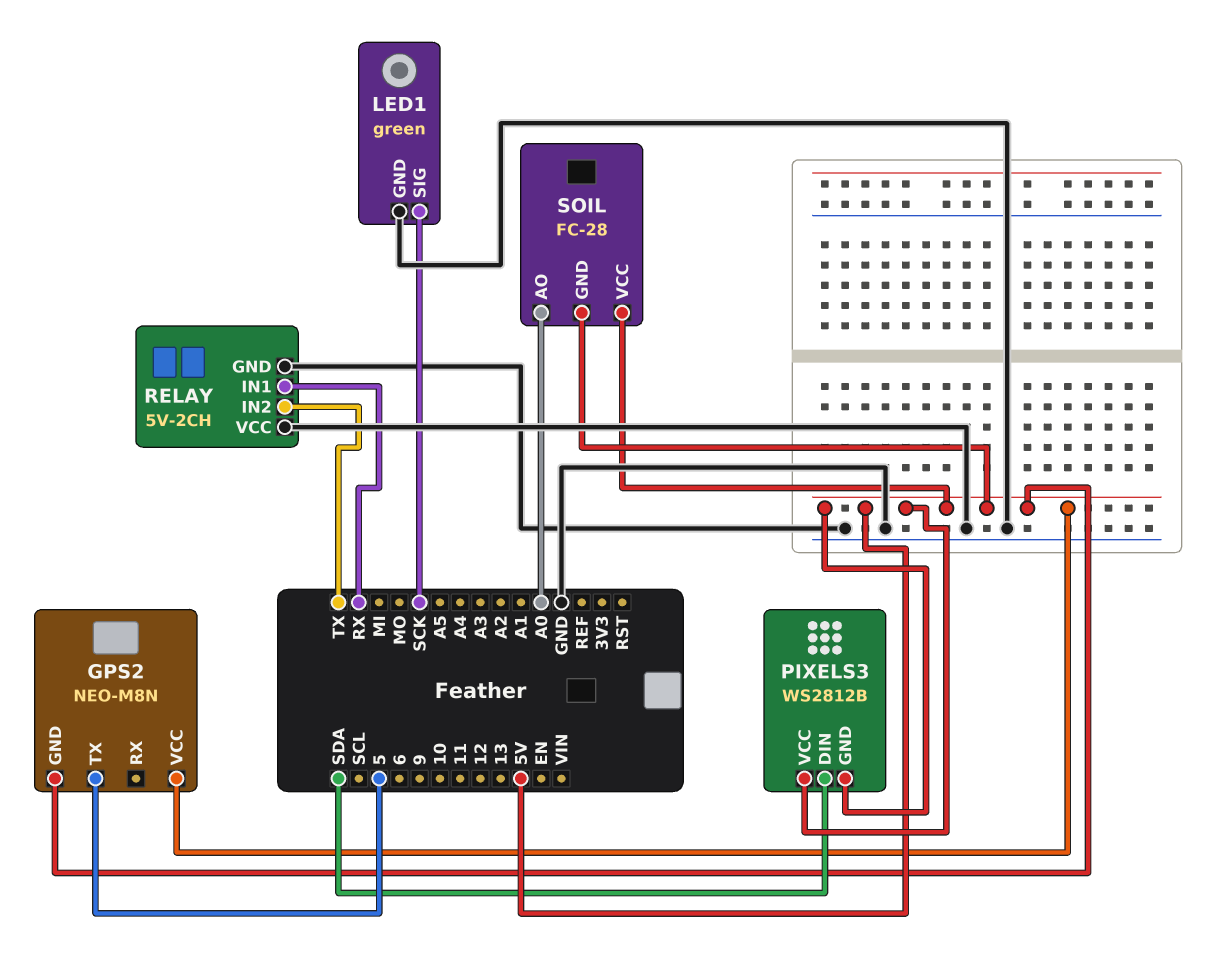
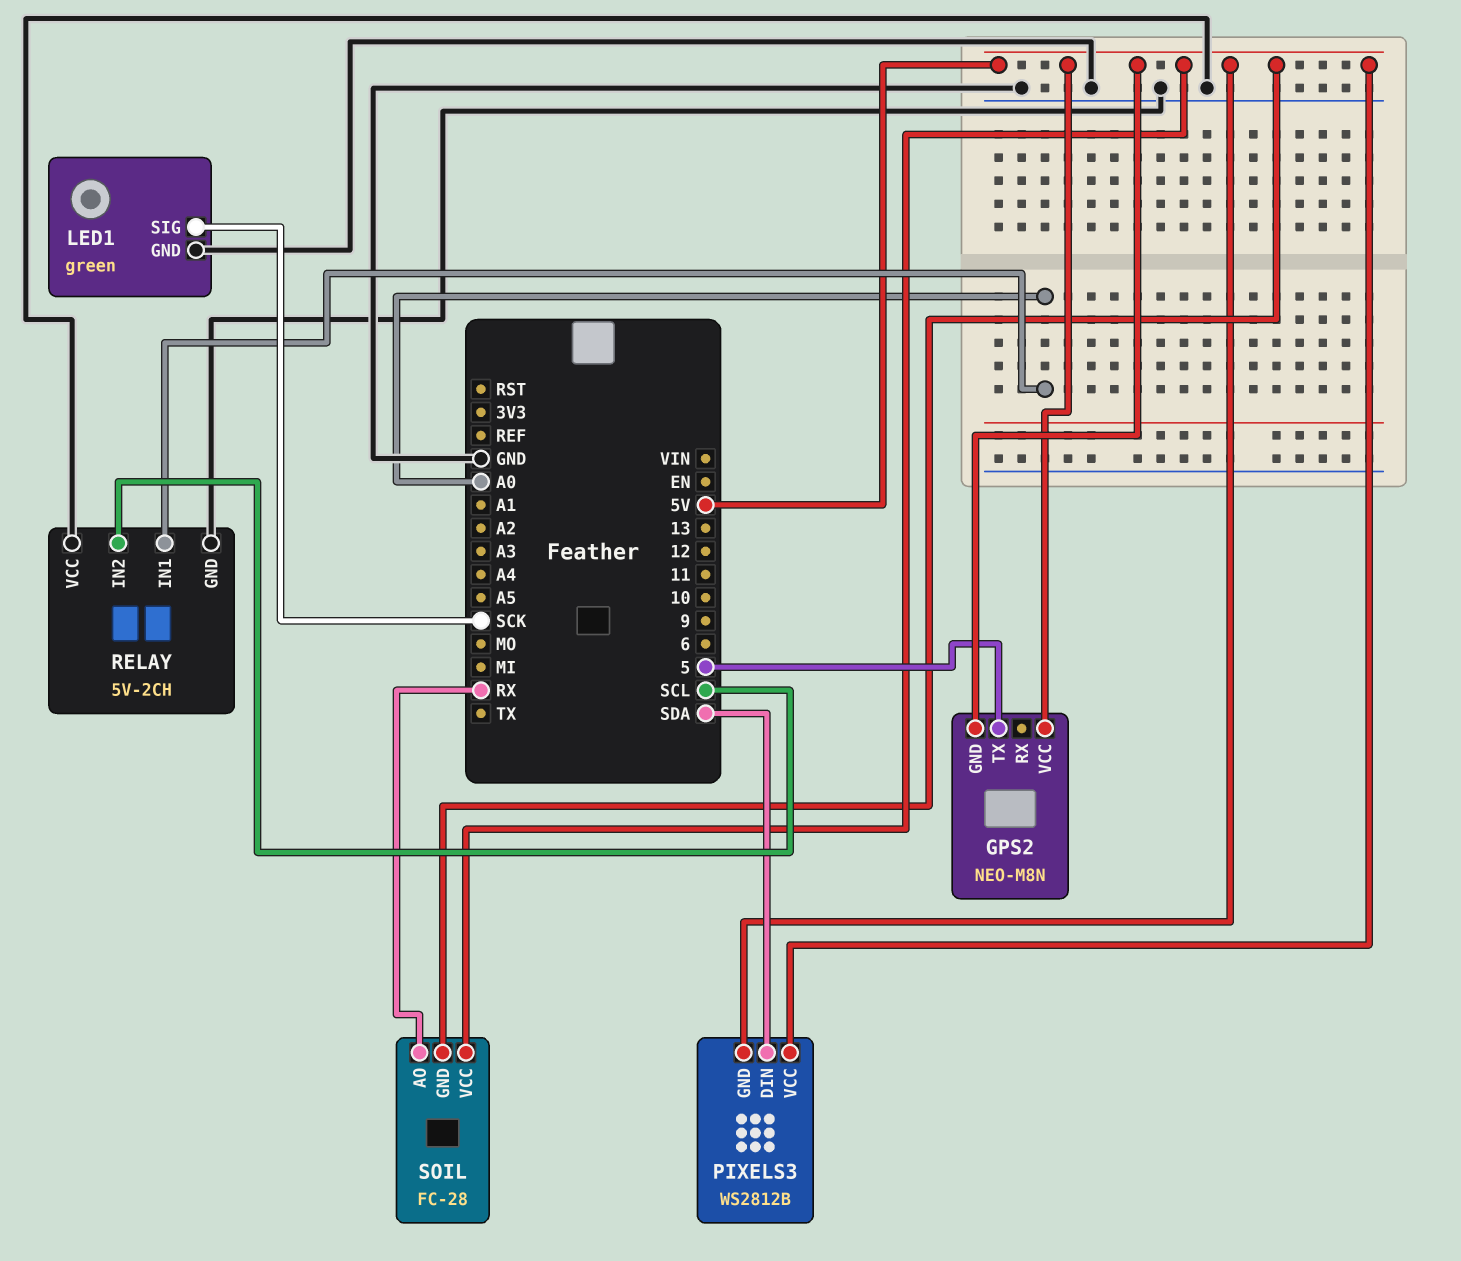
RELAY pin IN1: RX -> A0
RELAY pin IN2: TX -> SCL
SOIL pin AO: A0 -> RX

